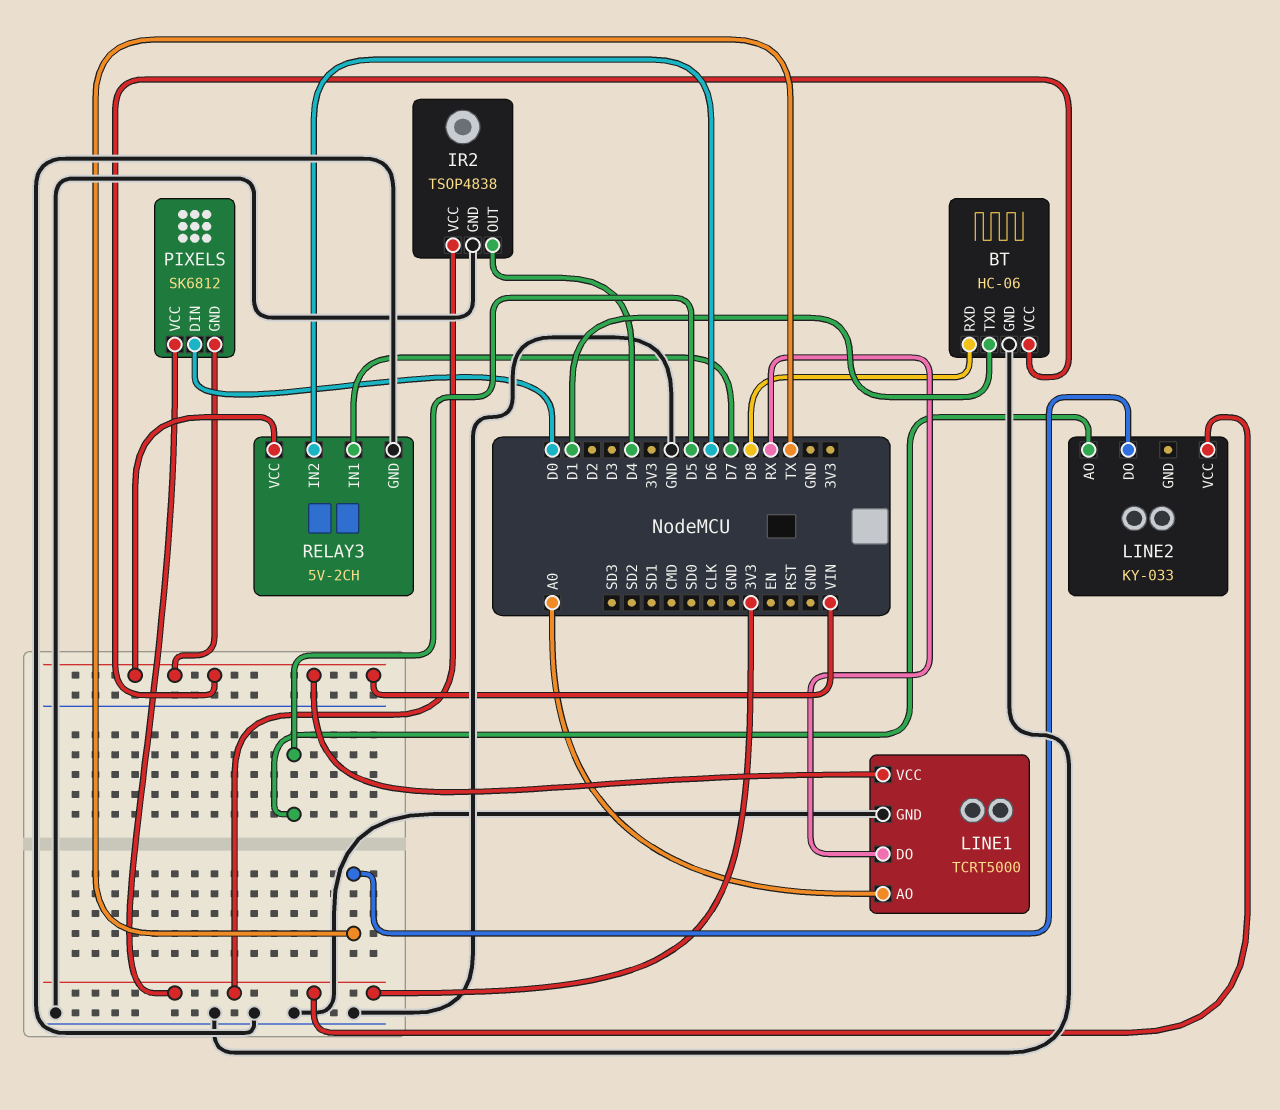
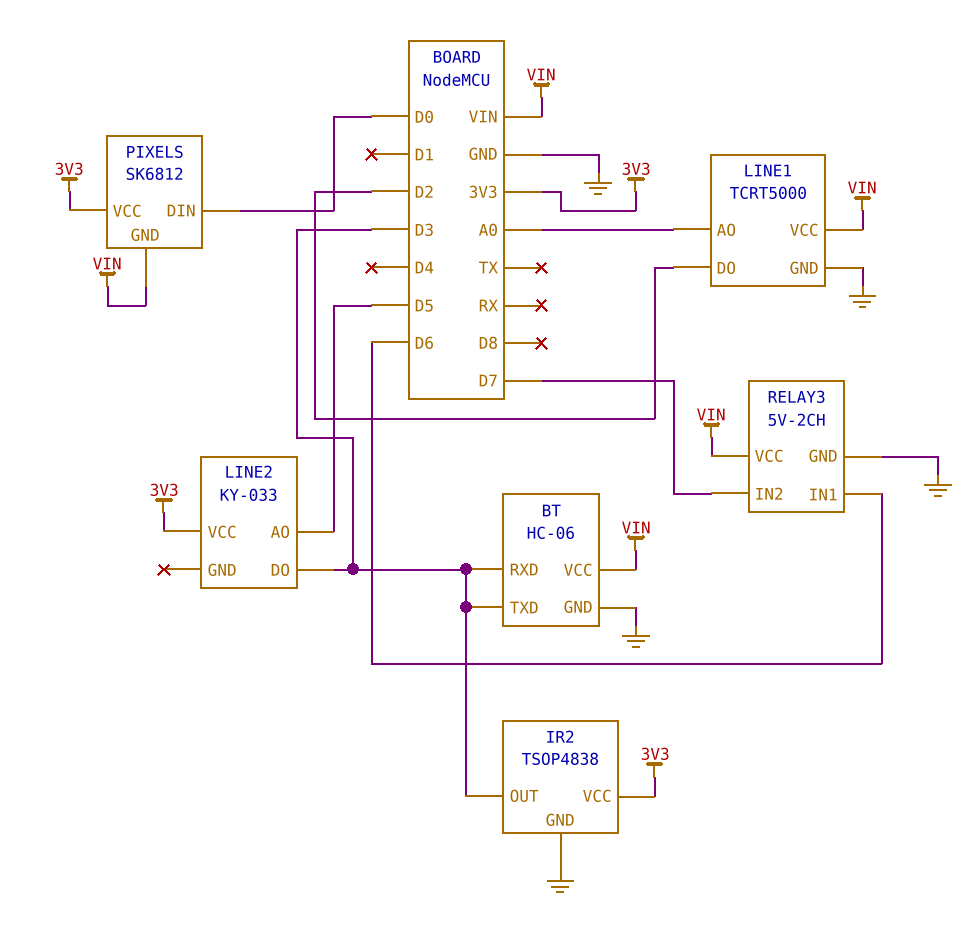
BT pin RXD: D8 -> D3
BT pin TXD: D1 -> D3
IR2 pin OUT: D4 -> D3
LINE1 pin DO: RX -> D2
LINE2 pin DO: TX -> D3
RELAY3 pin IN1: D7 -> D6
RELAY3 pin IN2: D6 -> D7

